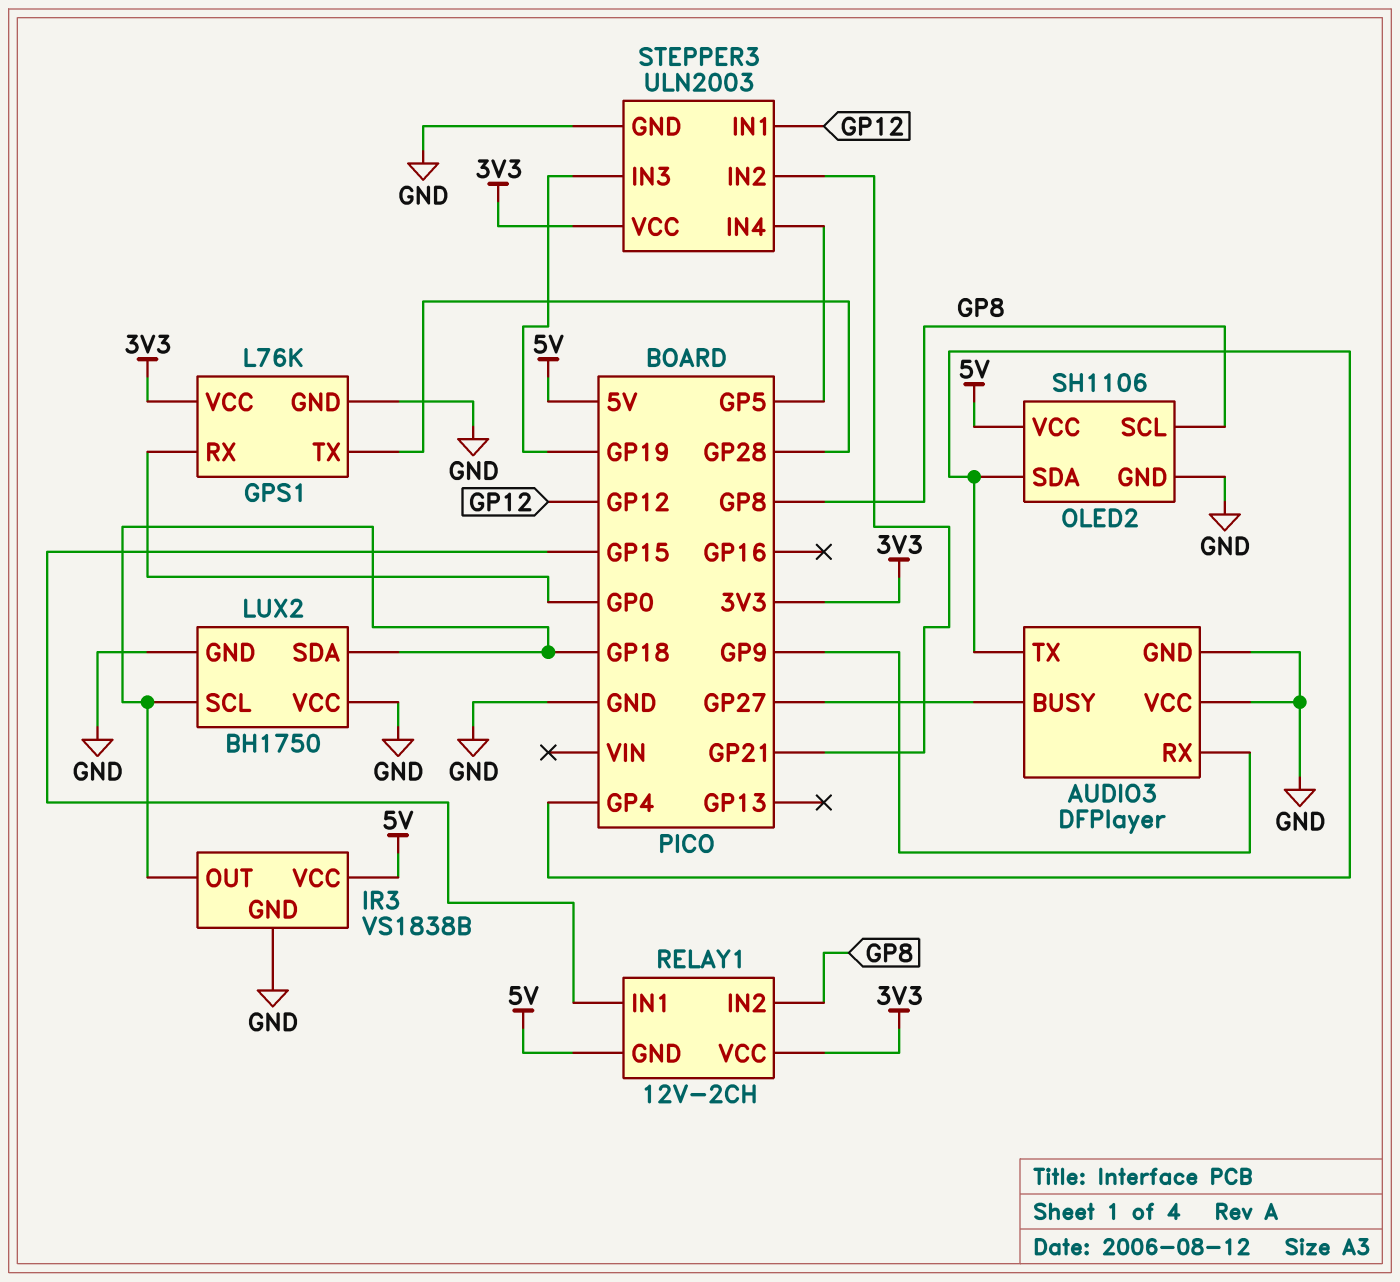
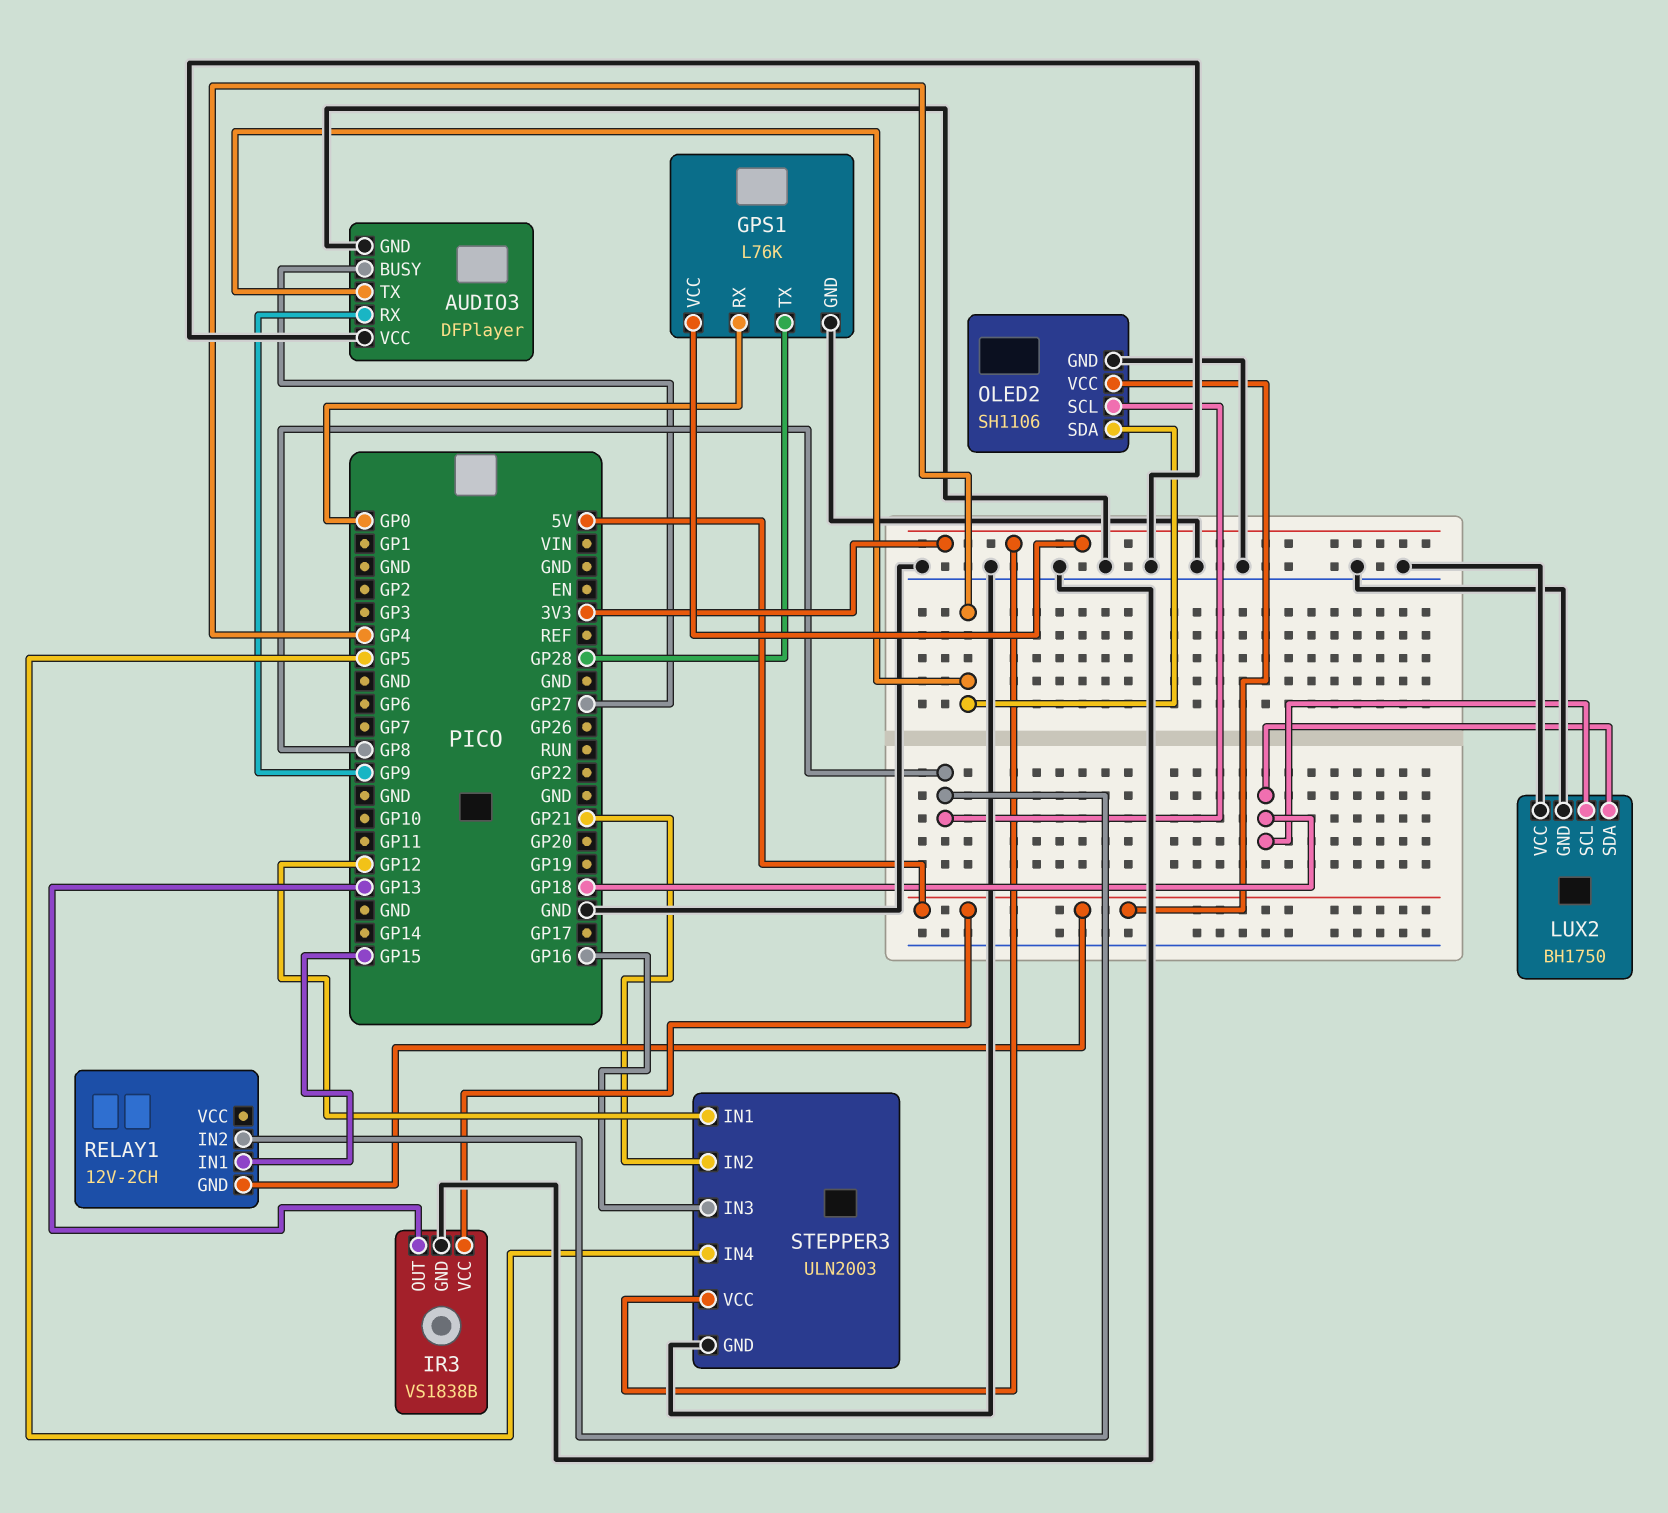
IR3 pin OUT: GP18 -> GP13
RELAY1 pin VCC: 3V3 -> none
STEPPER3 pin IN3: GP19 -> GP16

